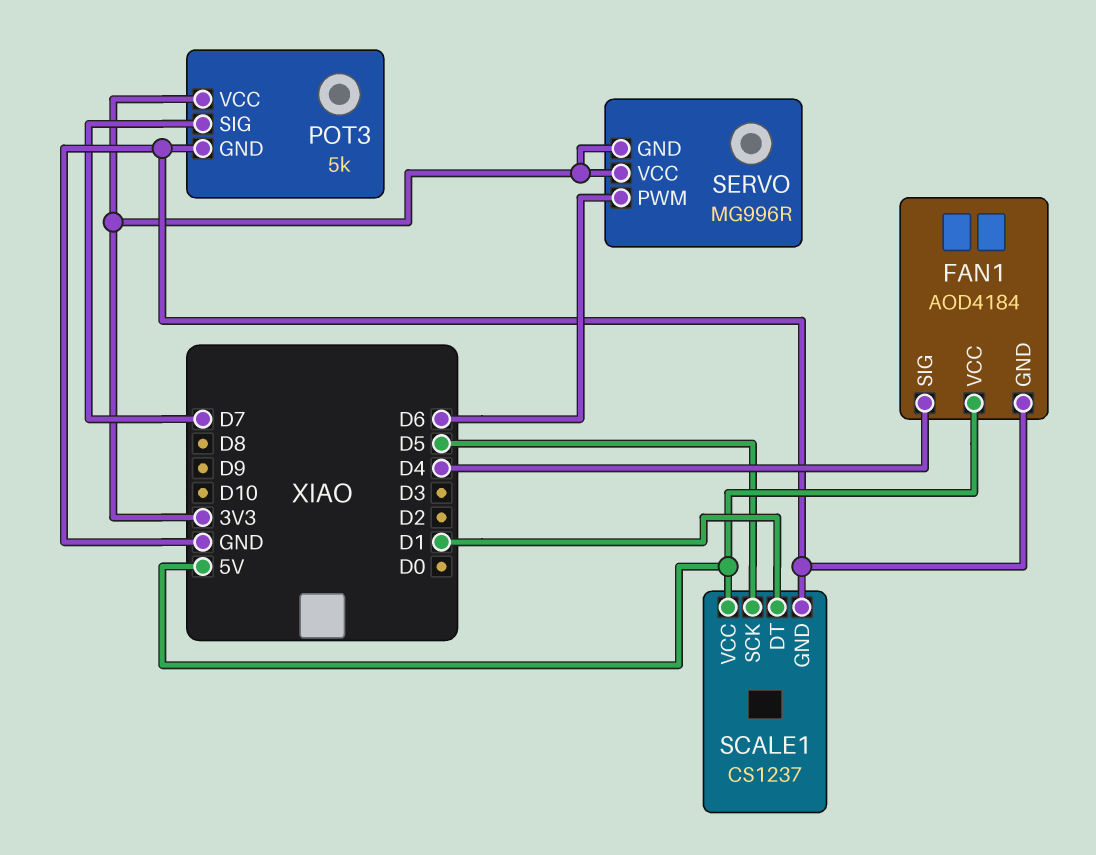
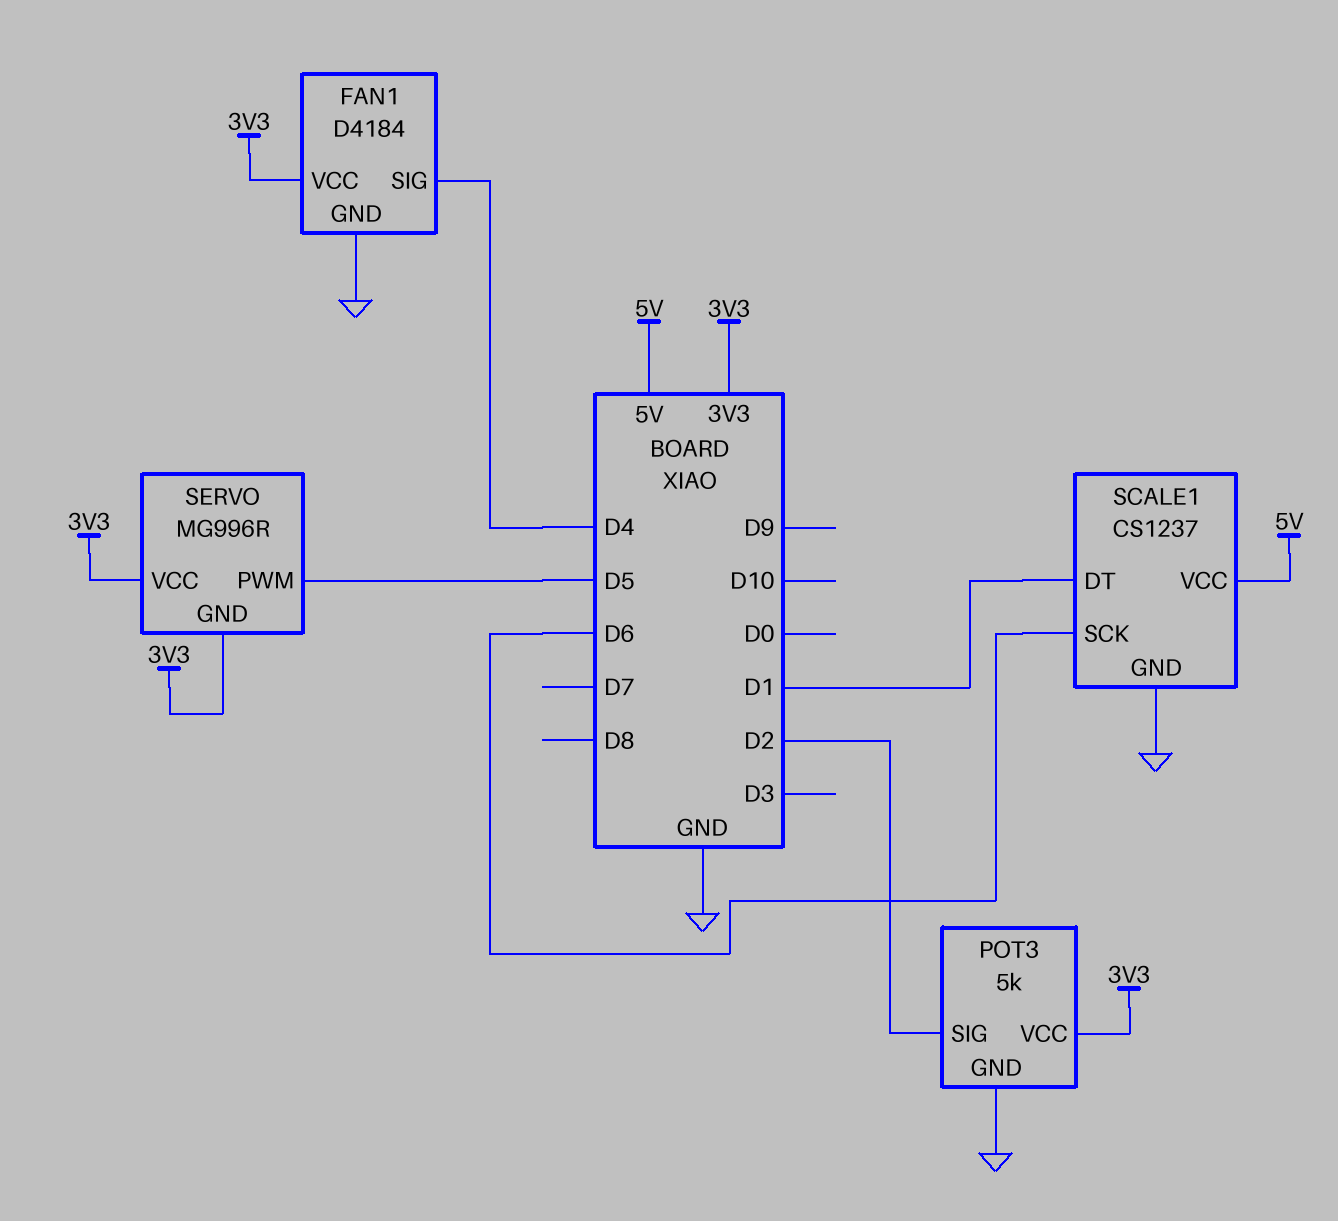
FAN1: AOD4184 -> D4184
FAN1 pin VCC: 5V -> 3V3
POT3 pin SIG: D7 -> D2
SCALE1 pin SCK: D5 -> D6
SERVO pin PWM: D6 -> D5

